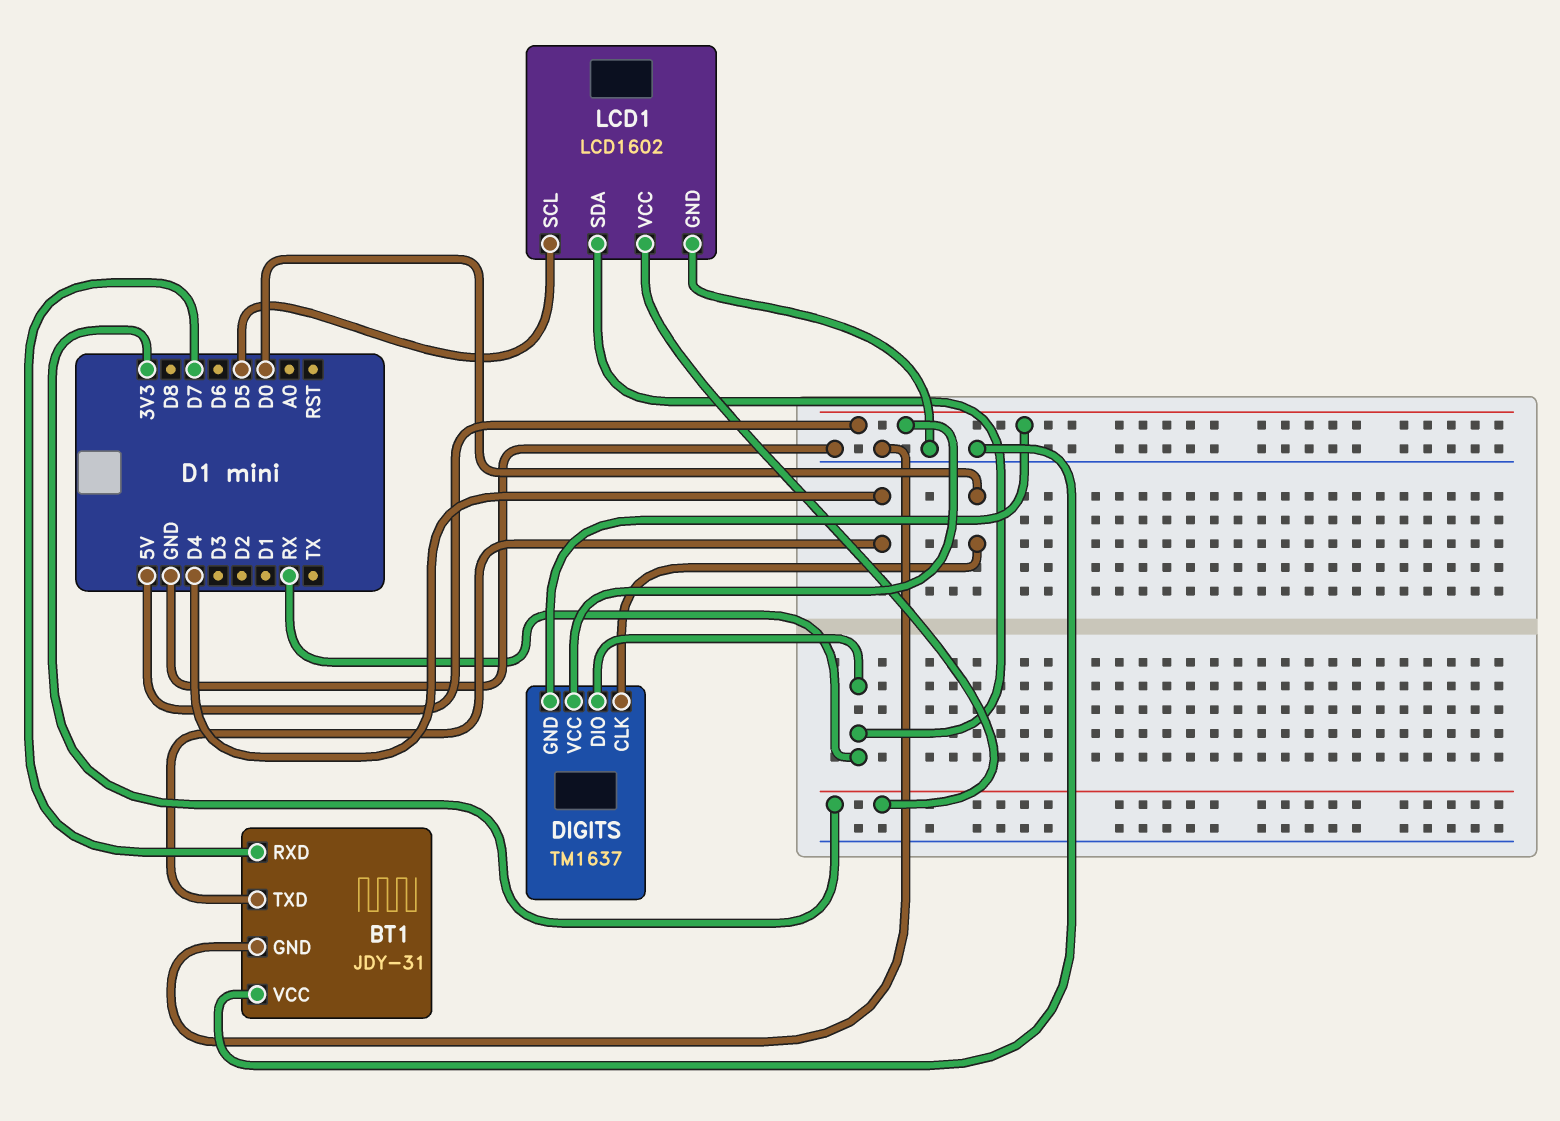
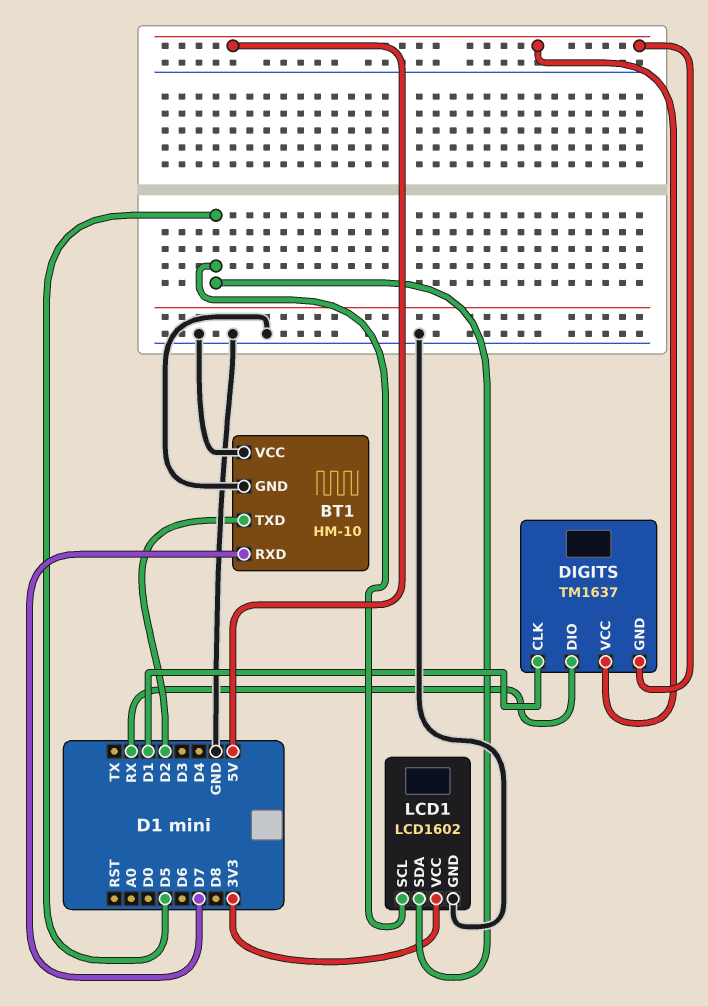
BT1: JDY-31 -> HM-10
BT1 pin TXD: D4 -> D2
DIGITS pin CLK: D0 -> D1
LCD1 pin SDA: RX -> D5

